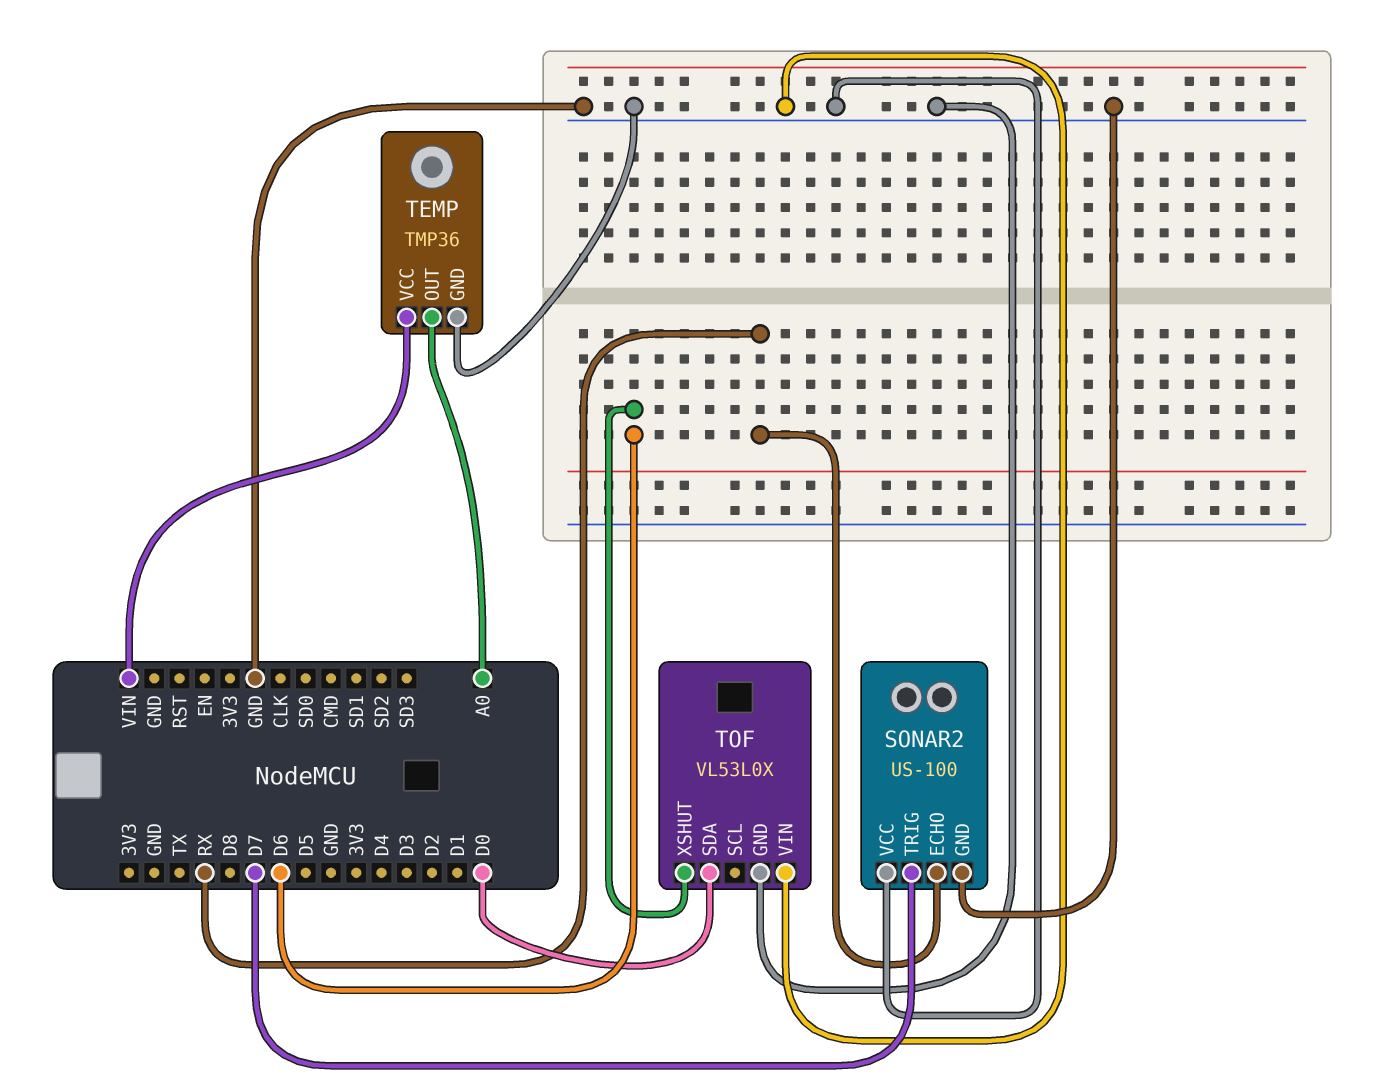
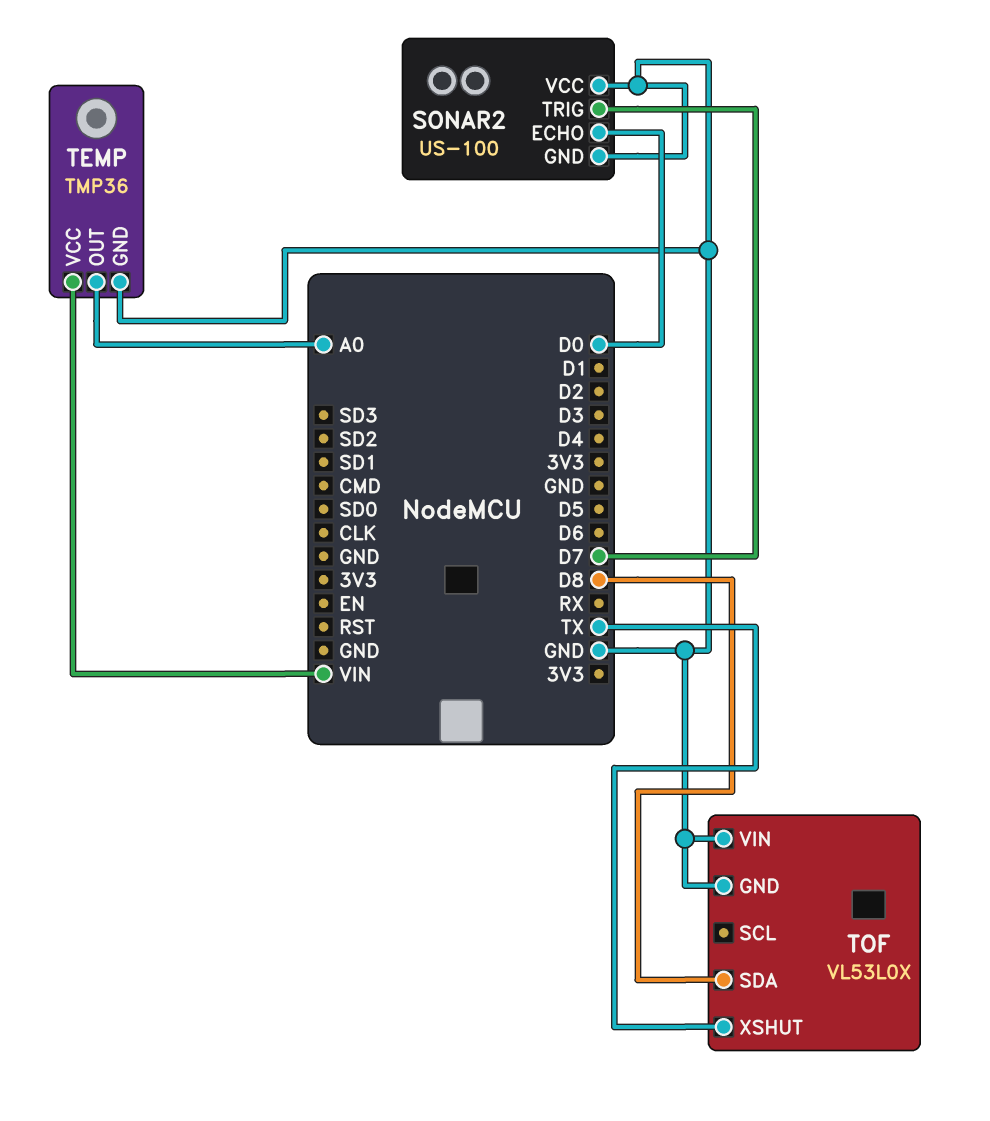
SONAR2 pin ECHO: RX -> D0
TOF pin SDA: D0 -> D8
TOF pin XSHUT: D6 -> TX

